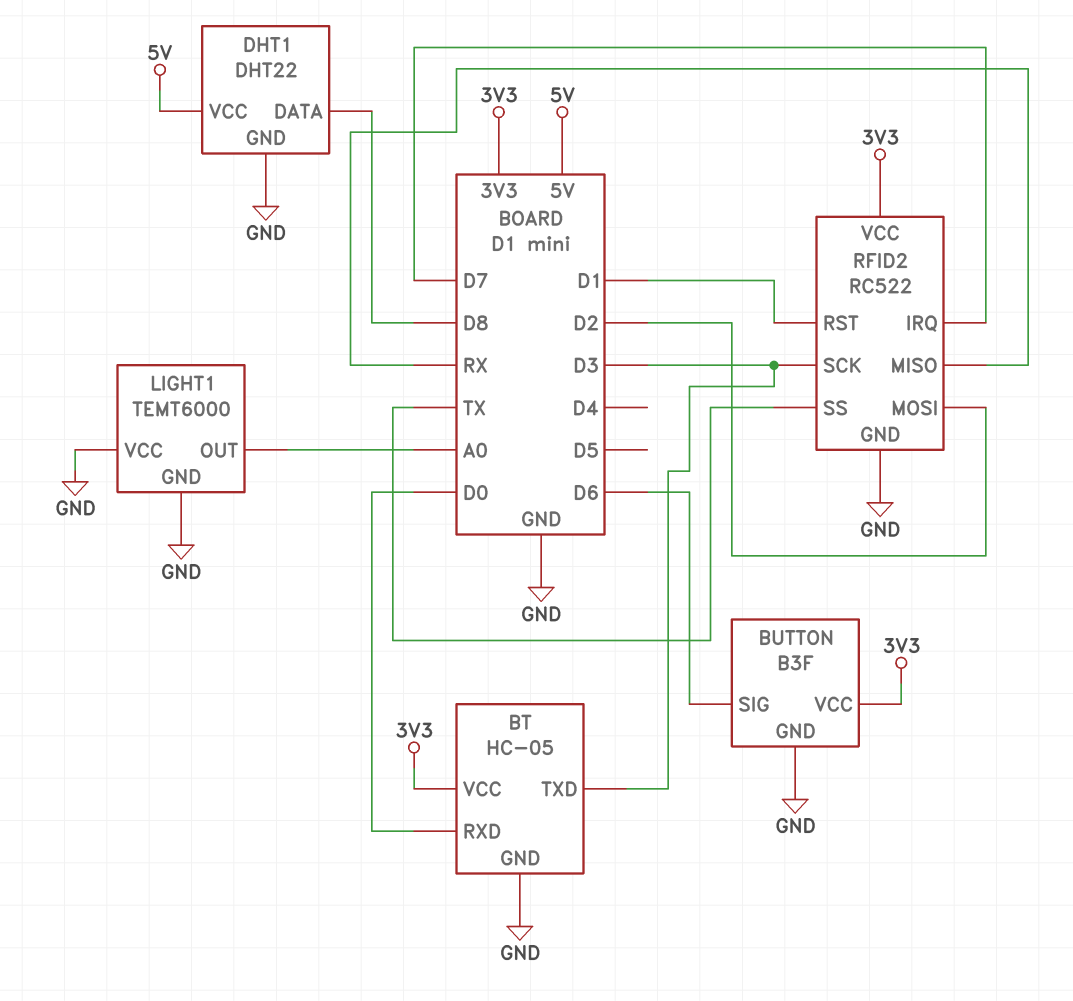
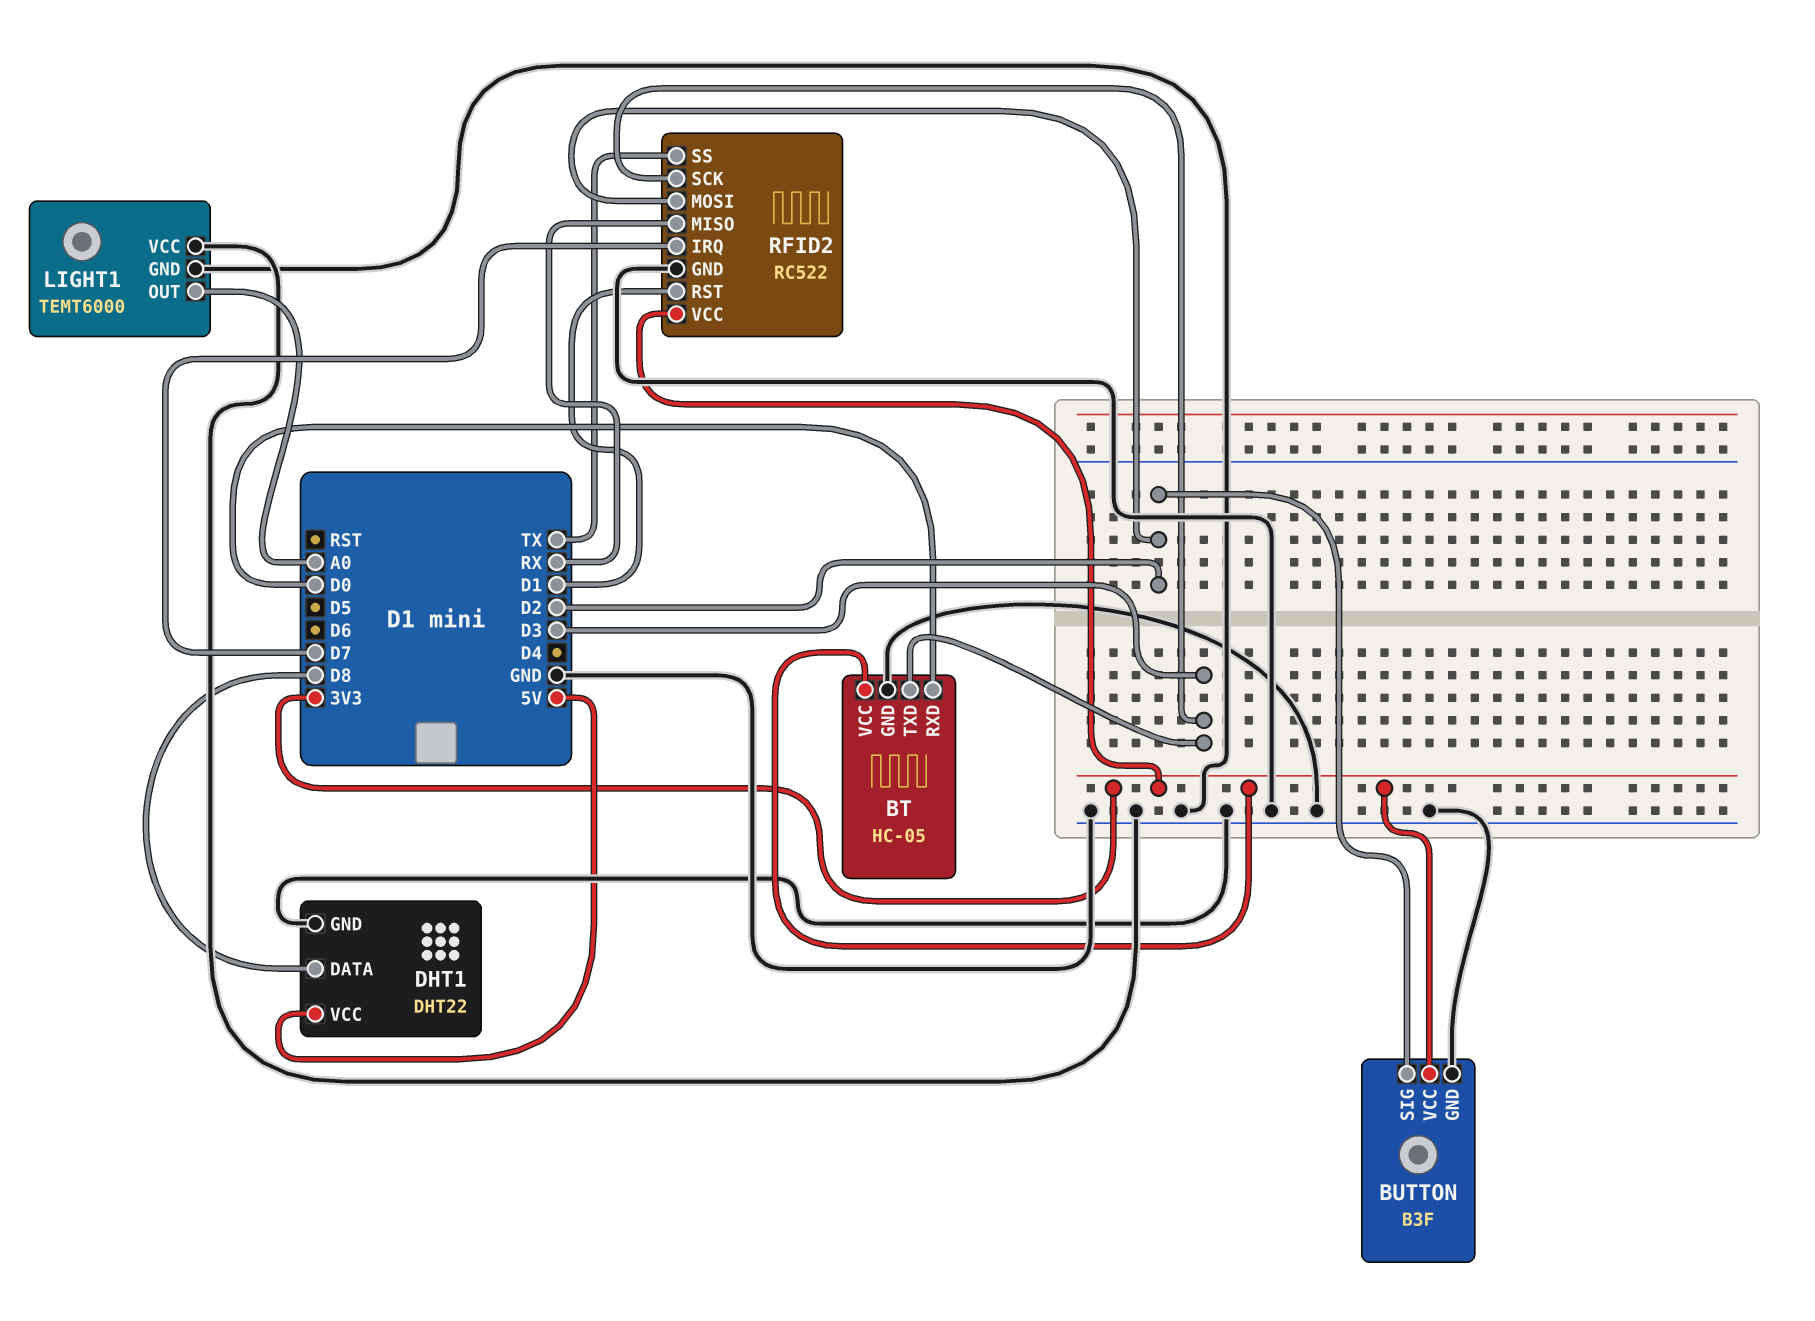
BUTTON pin SIG: D6 -> D2

